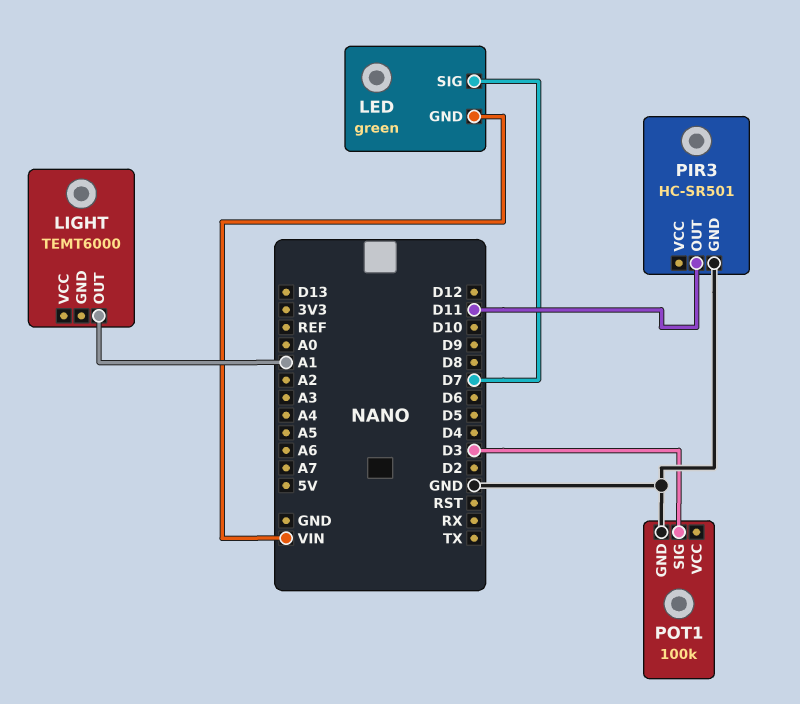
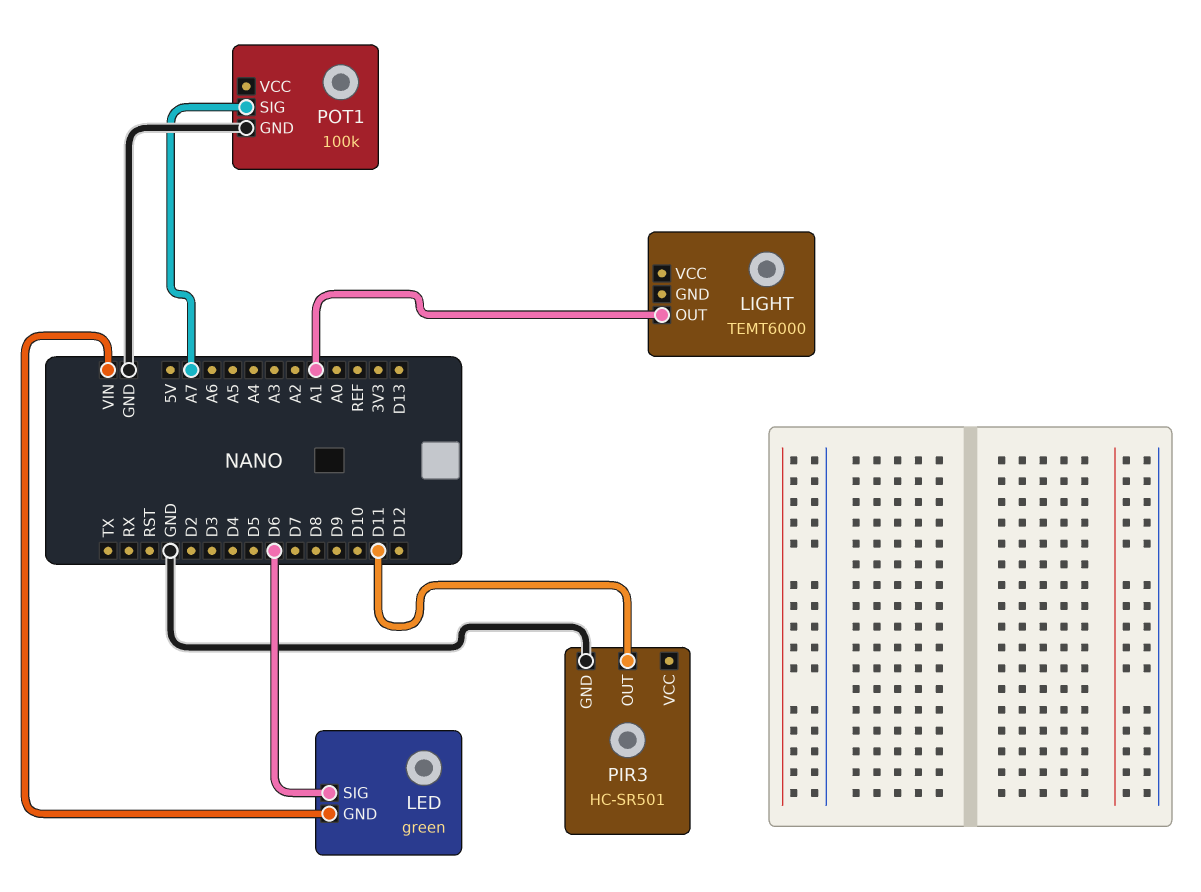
LED pin SIG: D7 -> D6
POT1 pin SIG: D3 -> A7

